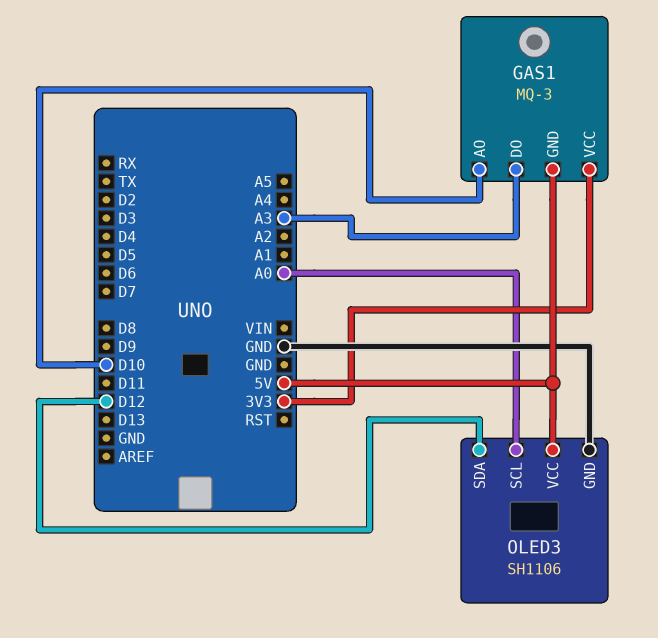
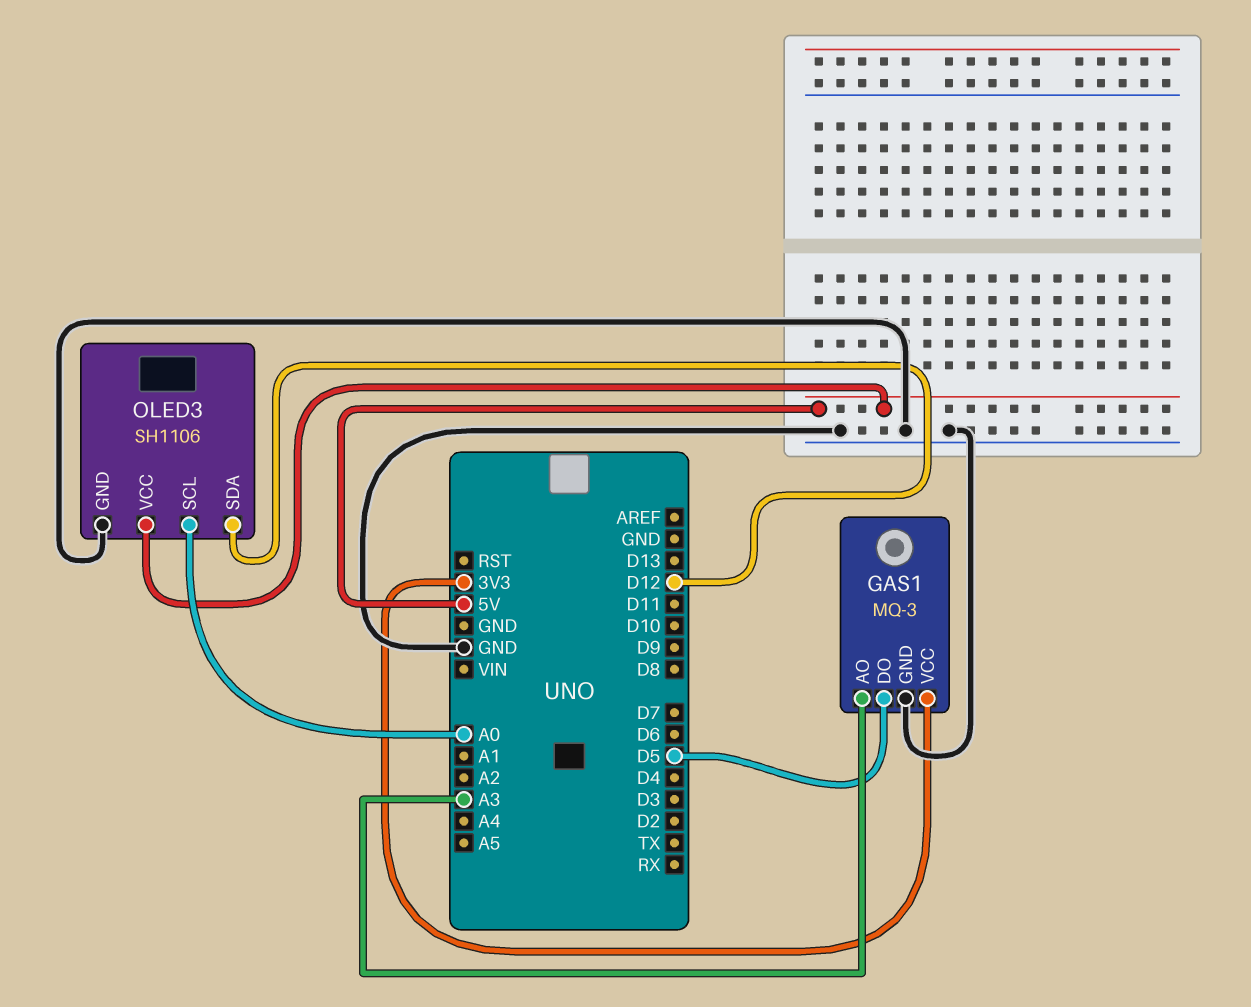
GAS1 pin AO: D10 -> A3
GAS1 pin DO: A3 -> D5
GAS1 pin GND: 5V -> GND

